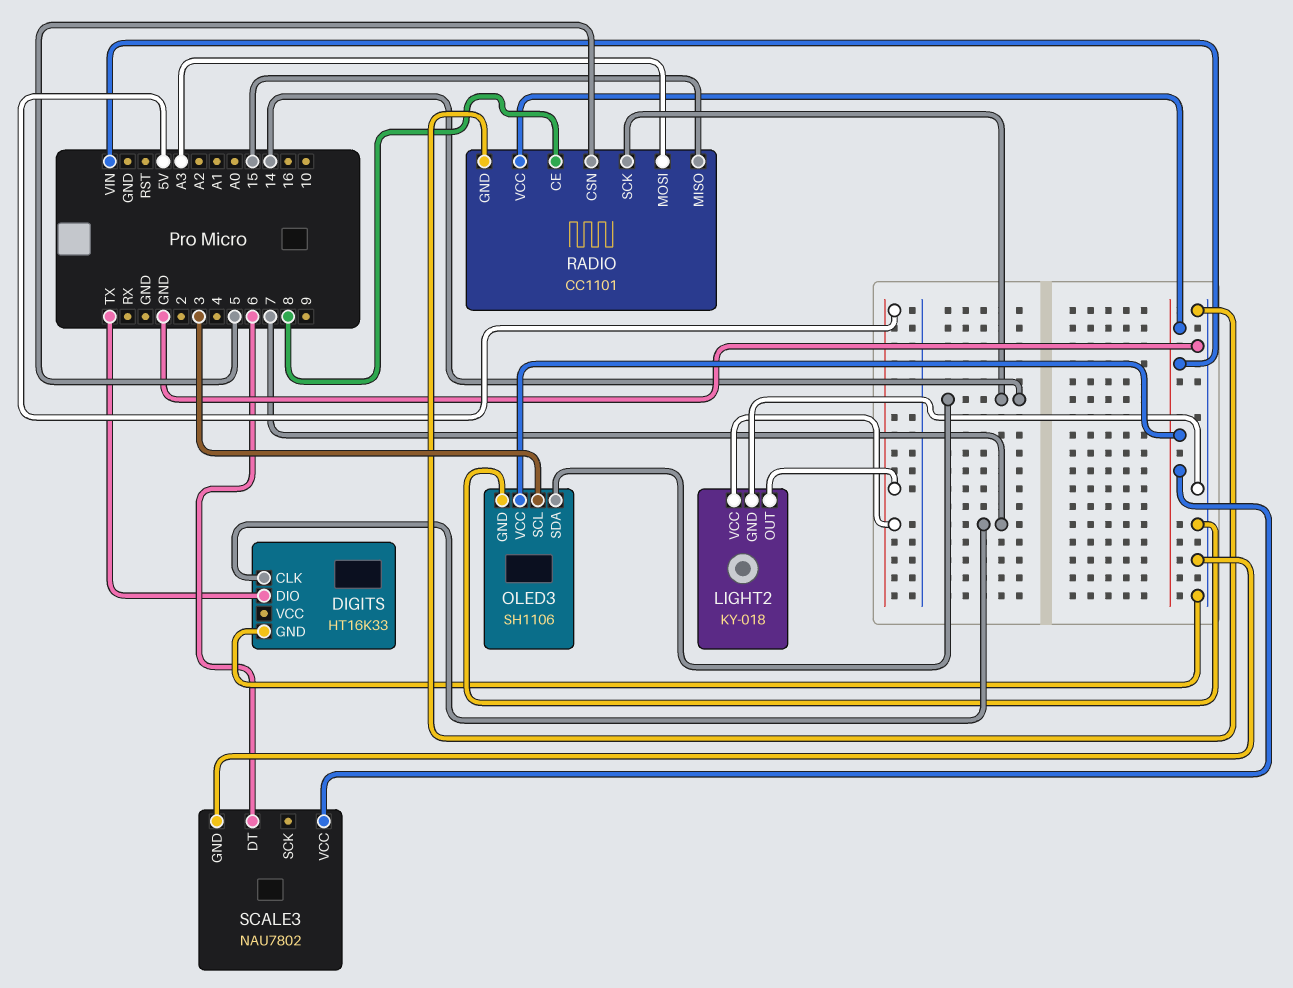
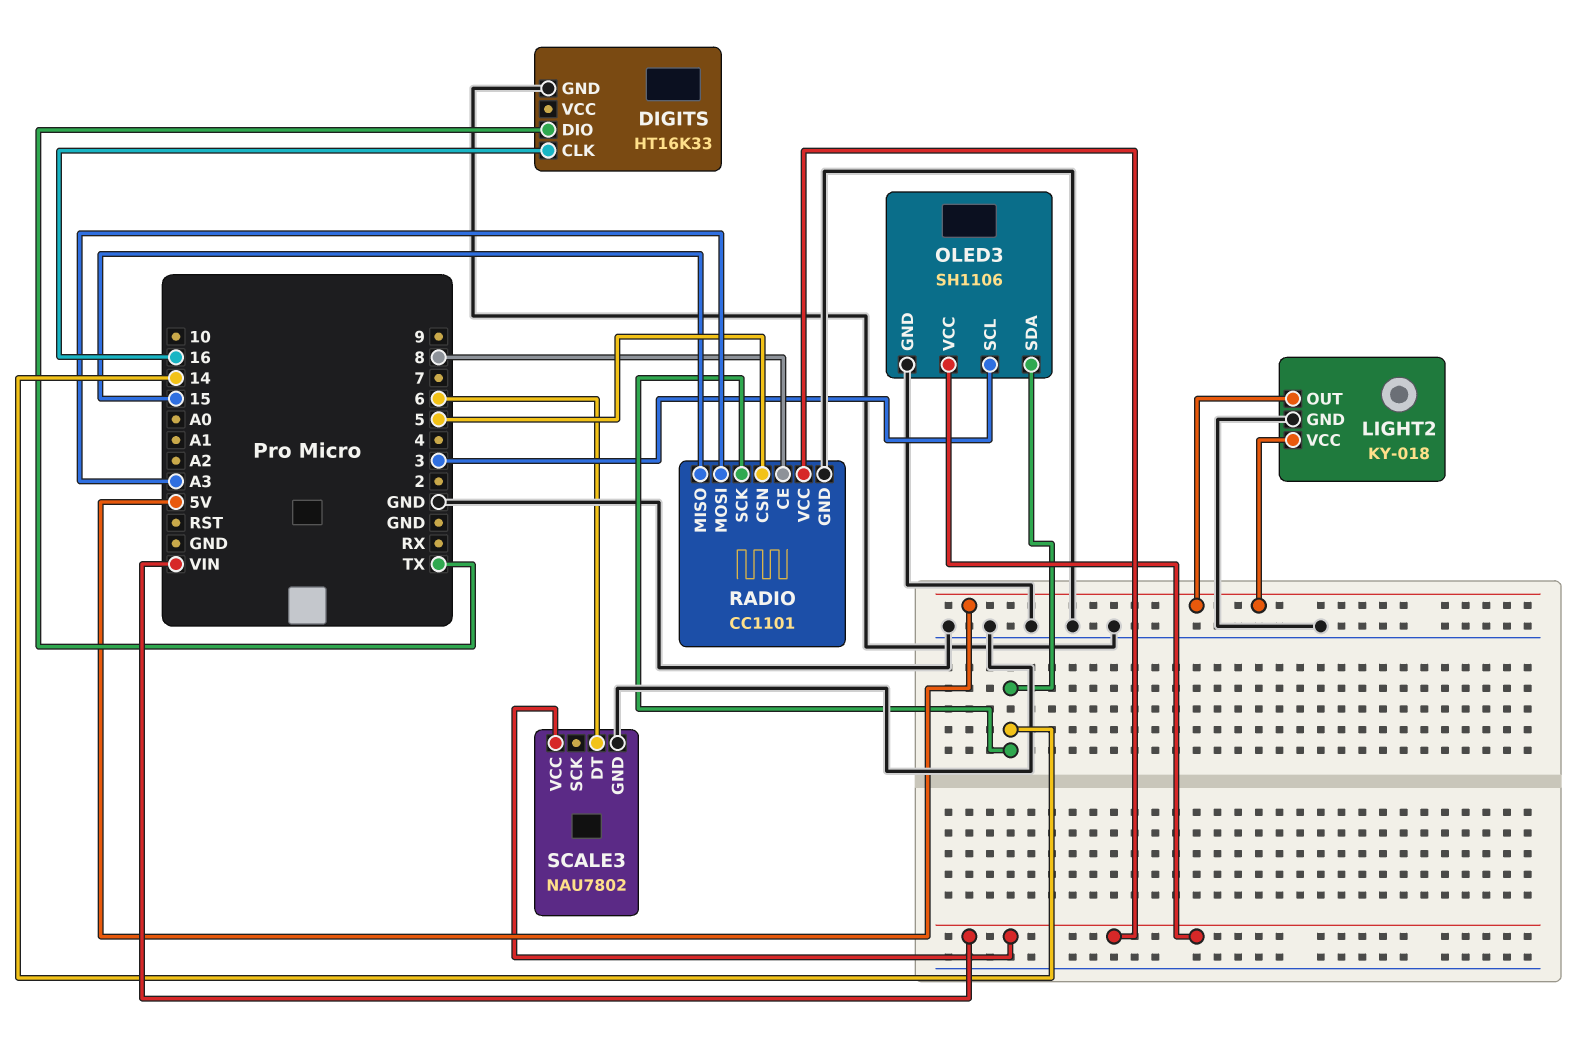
DIGITS pin CLK: 7 -> 16

